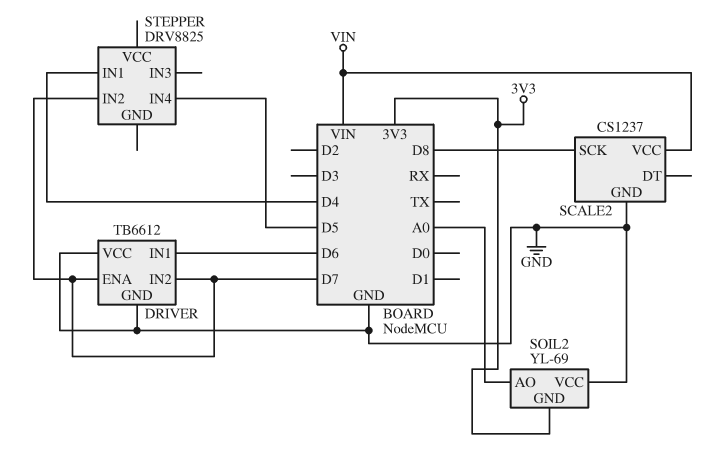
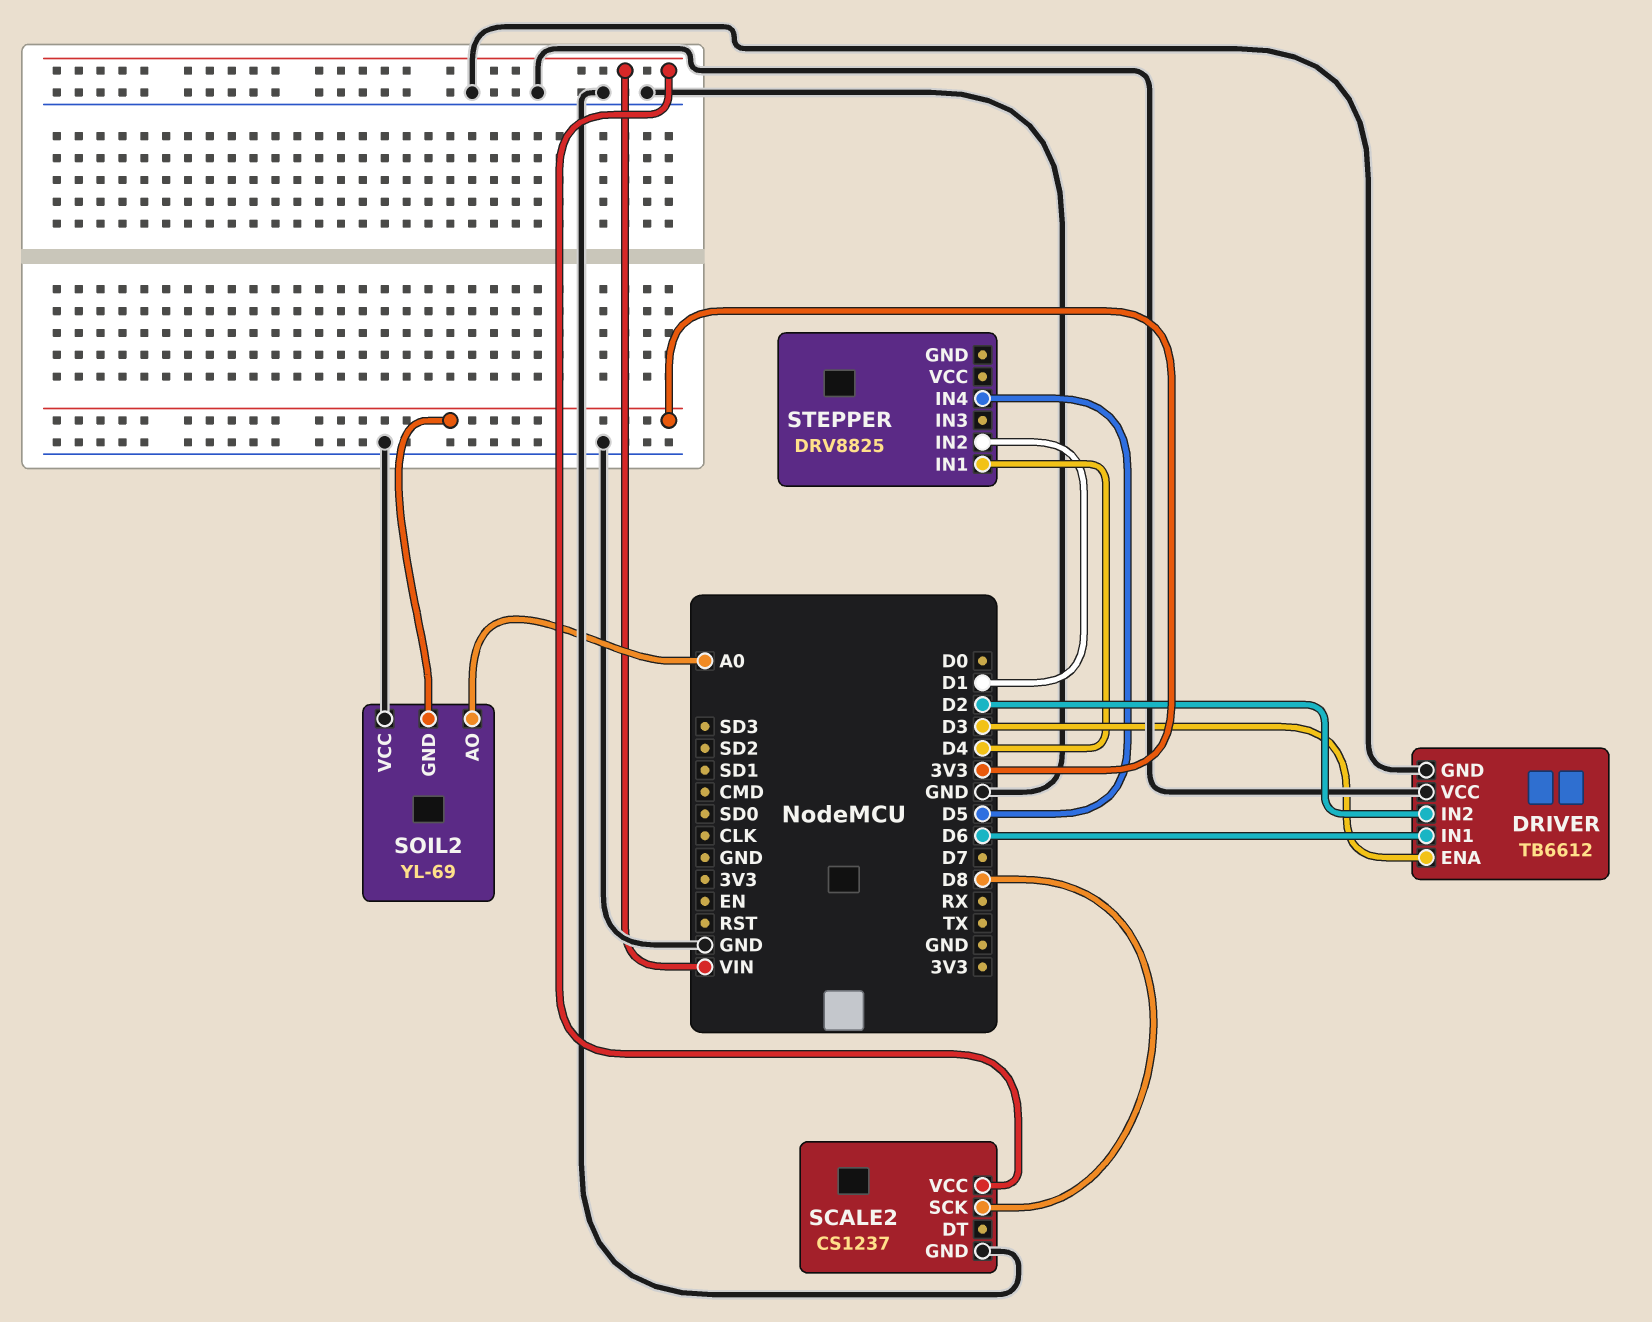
DRIVER pin ENA: D7 -> D3
DRIVER pin IN2: D7 -> D2
STEPPER pin IN2: D7 -> D1

